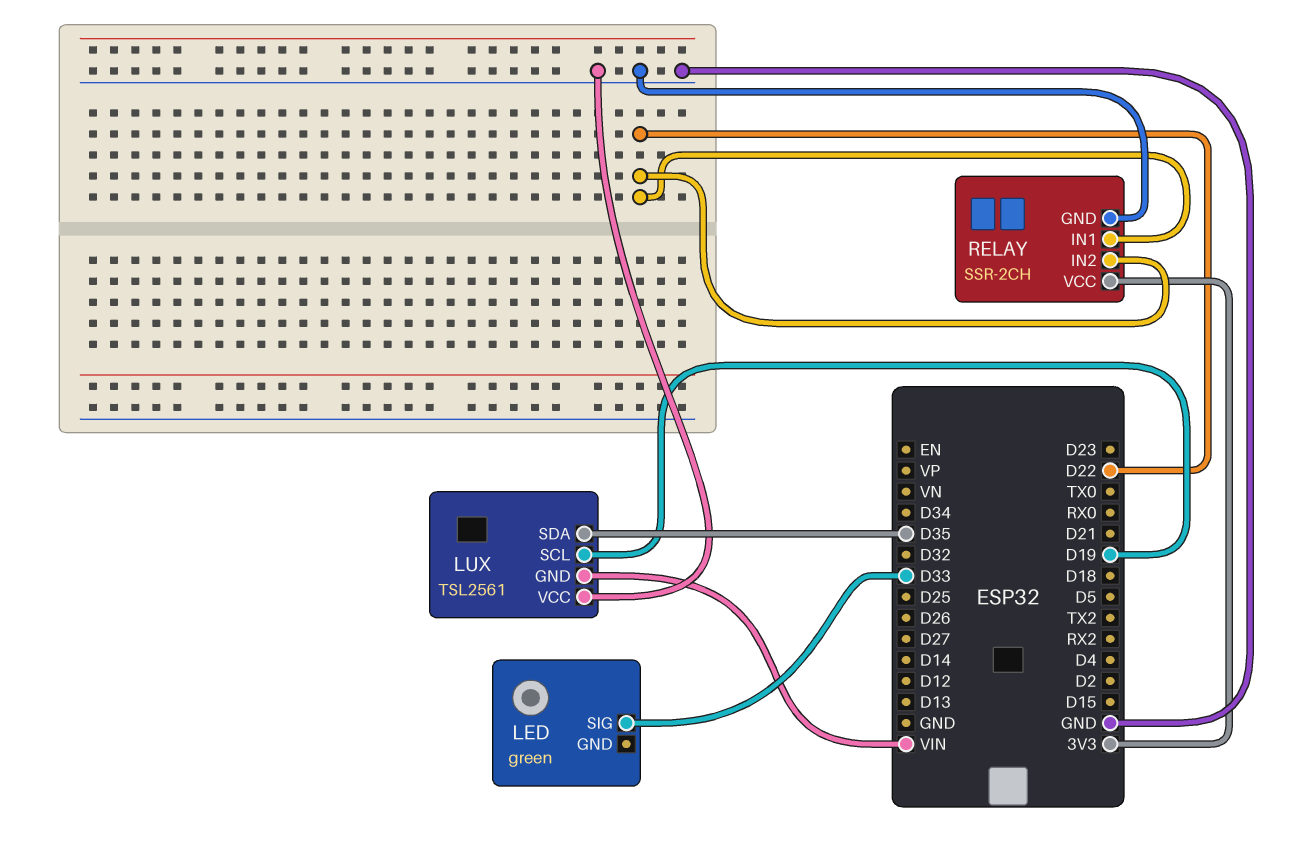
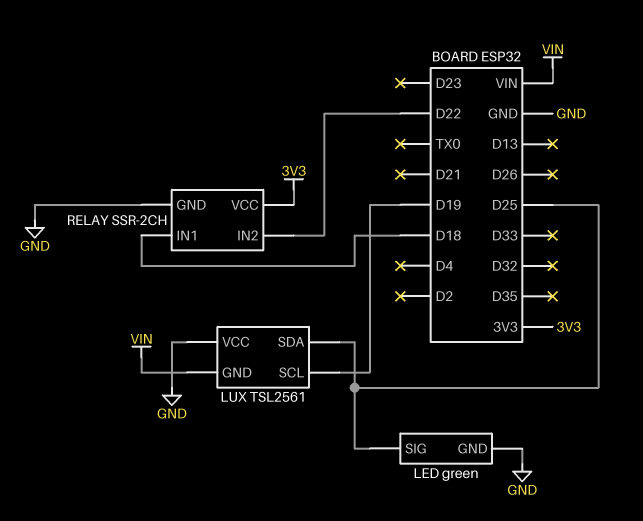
LED pin GND: none -> GND
LED pin SIG: D33 -> D25
LUX pin SDA: D35 -> D25
RELAY pin IN1: D22 -> D18

